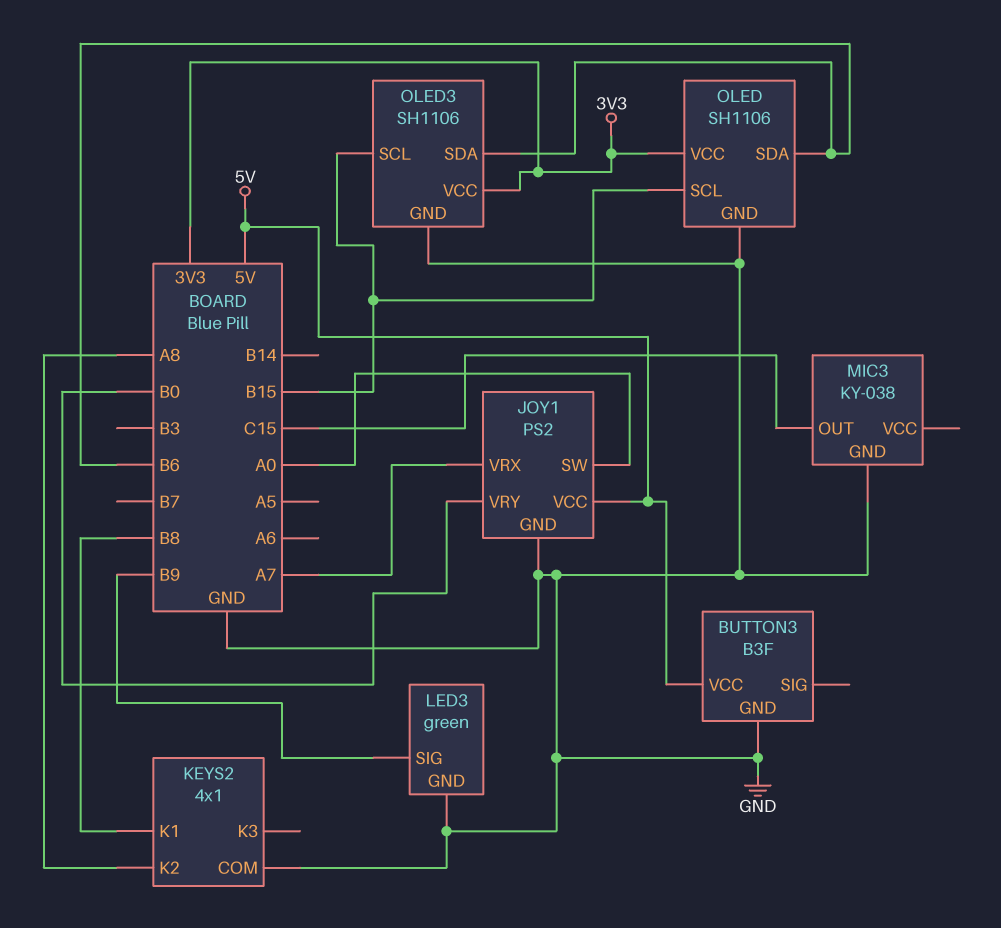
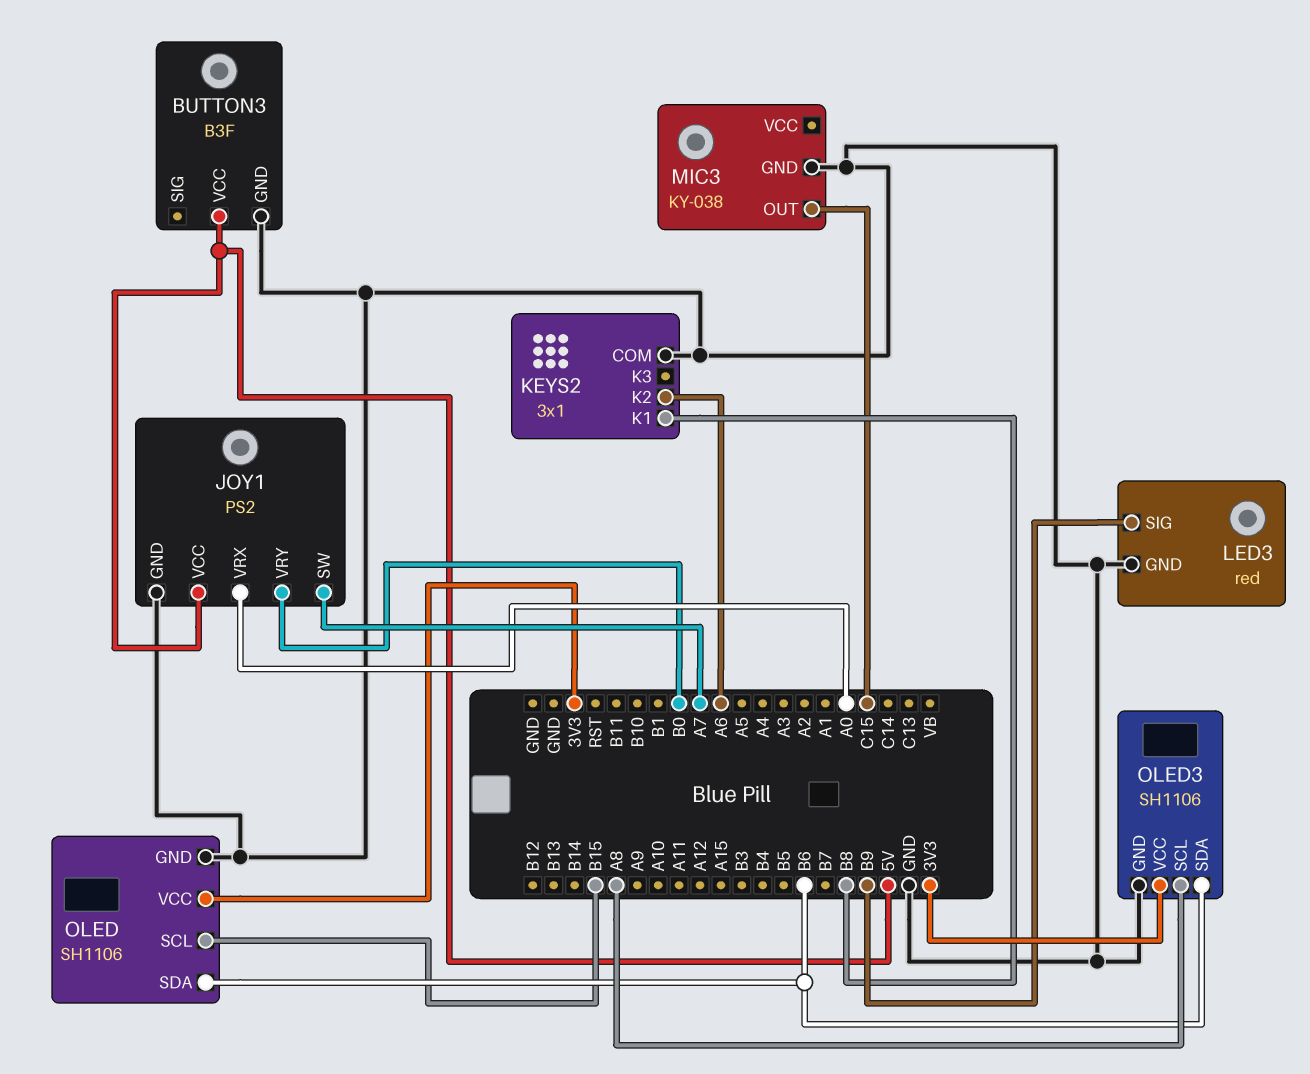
JOY1 pin SW: A0 -> A7
JOY1 pin VRX: A7 -> A0
KEYS2: 4x1 -> 3x1
KEYS2 pin K2: A8 -> A6
LED3: green -> red
OLED3 pin SCL: B15 -> A8

